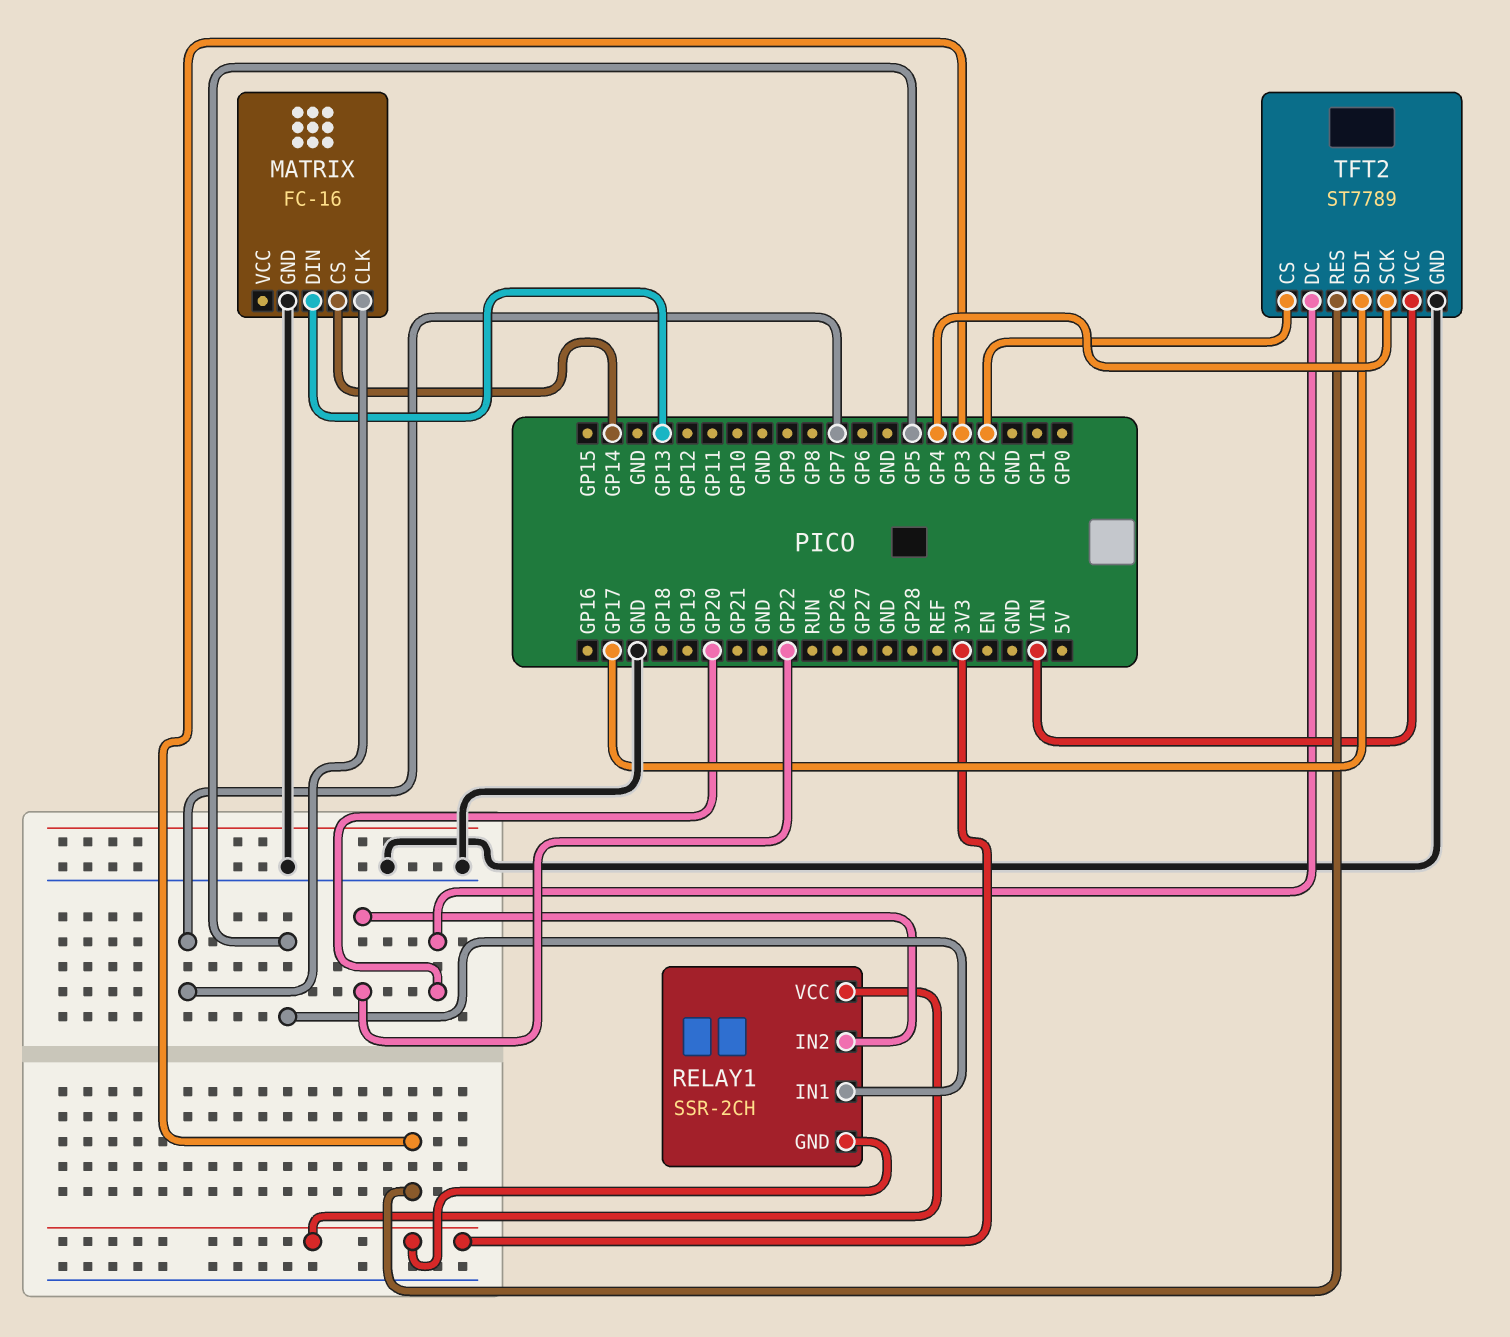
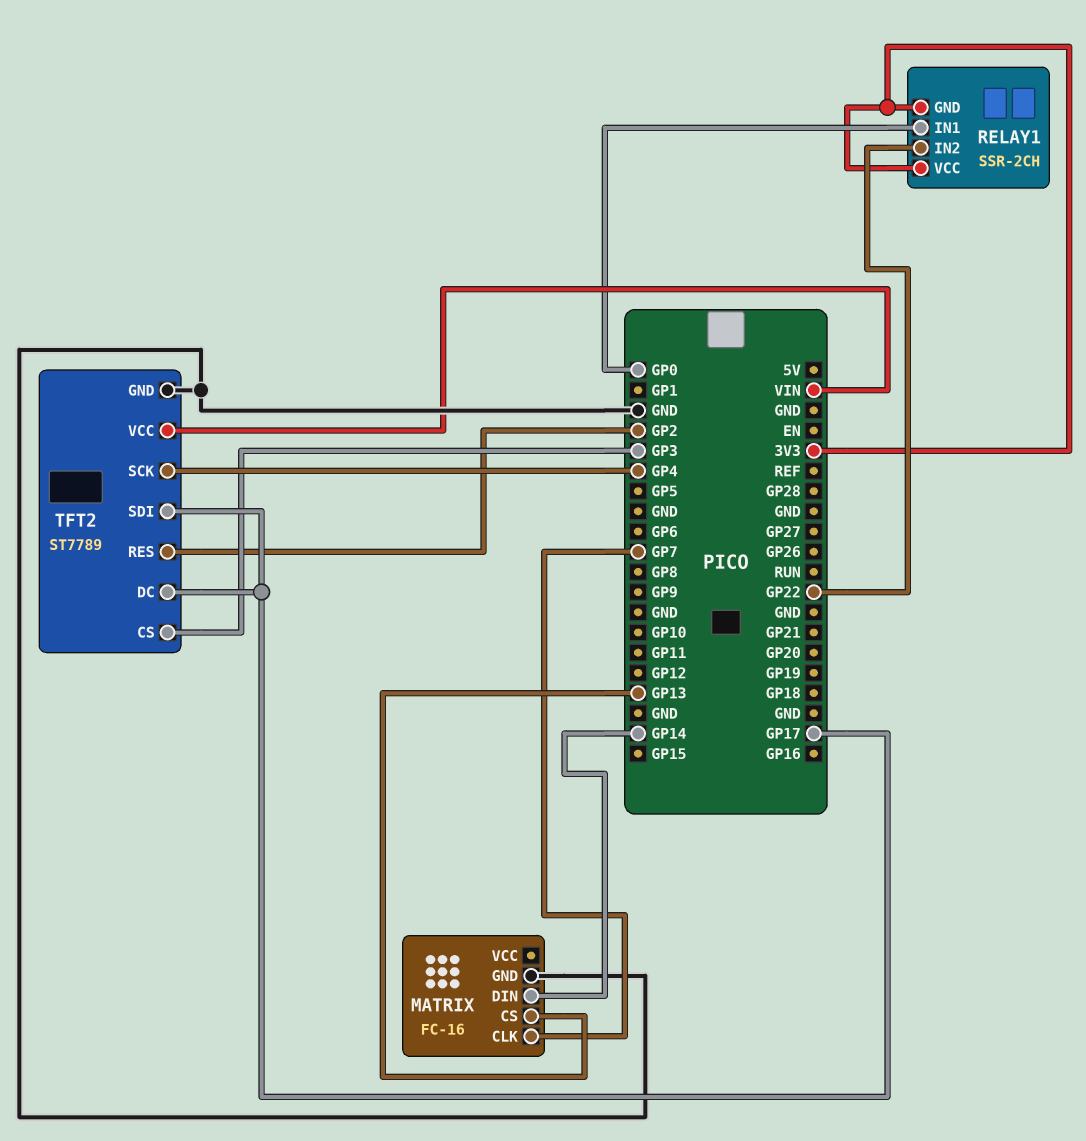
MATRIX pin CS: GP14 -> GP13
MATRIX pin DIN: GP13 -> GP14
RELAY1 pin IN1: GP5 -> GP0
TFT2 pin CS: GP2 -> GP3
TFT2 pin DC: GP20 -> GP17
TFT2 pin RES: GP3 -> GP2

